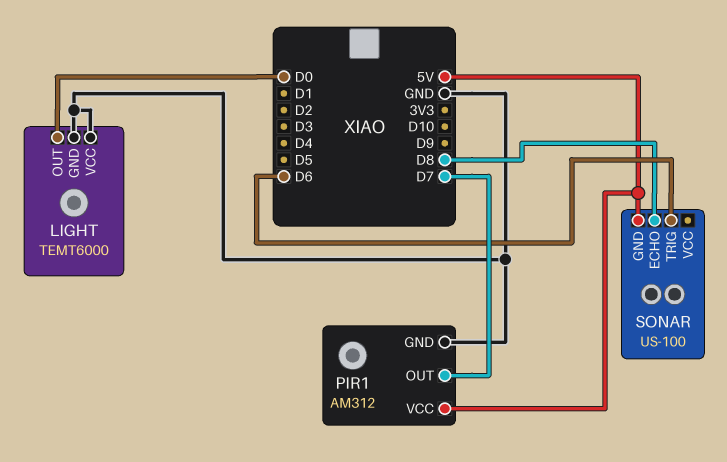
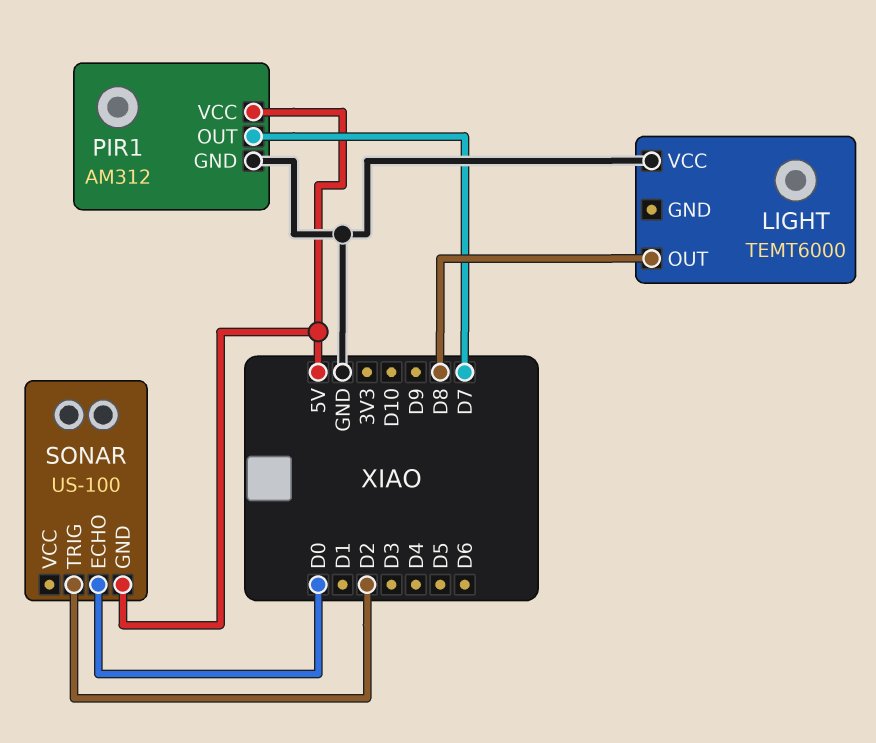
LIGHT pin GND: GND -> none
LIGHT pin OUT: D0 -> D8
SONAR pin ECHO: D8 -> D0
SONAR pin TRIG: D6 -> D2

